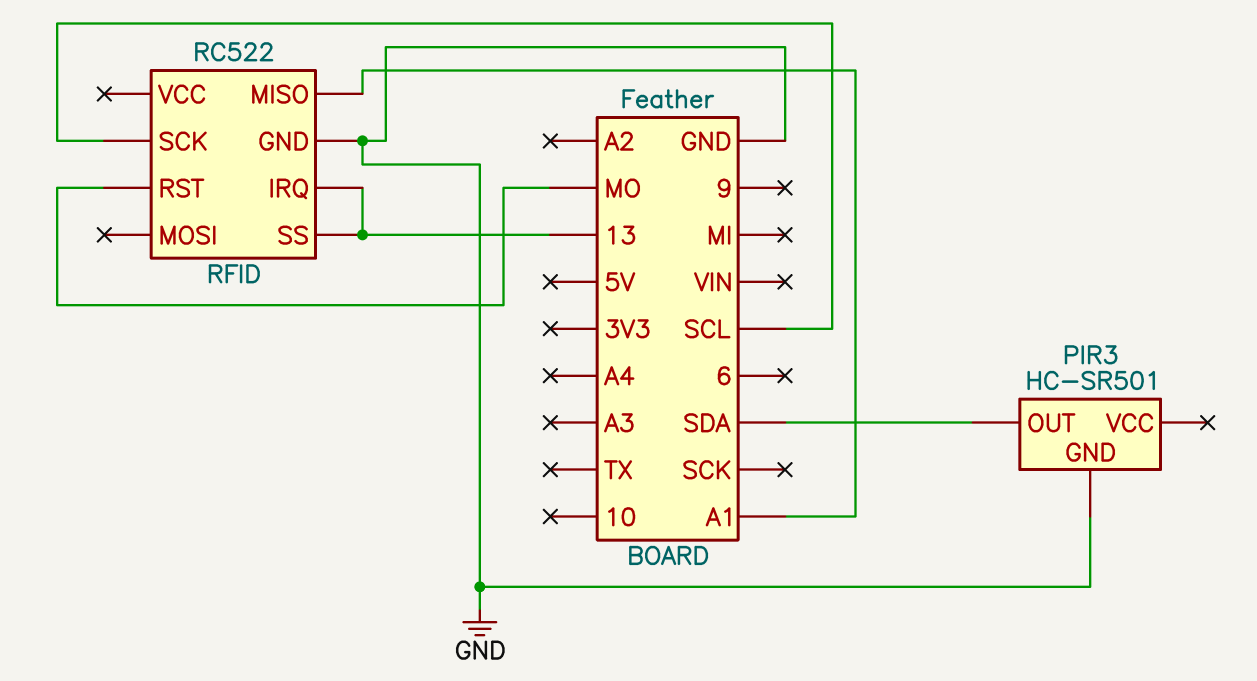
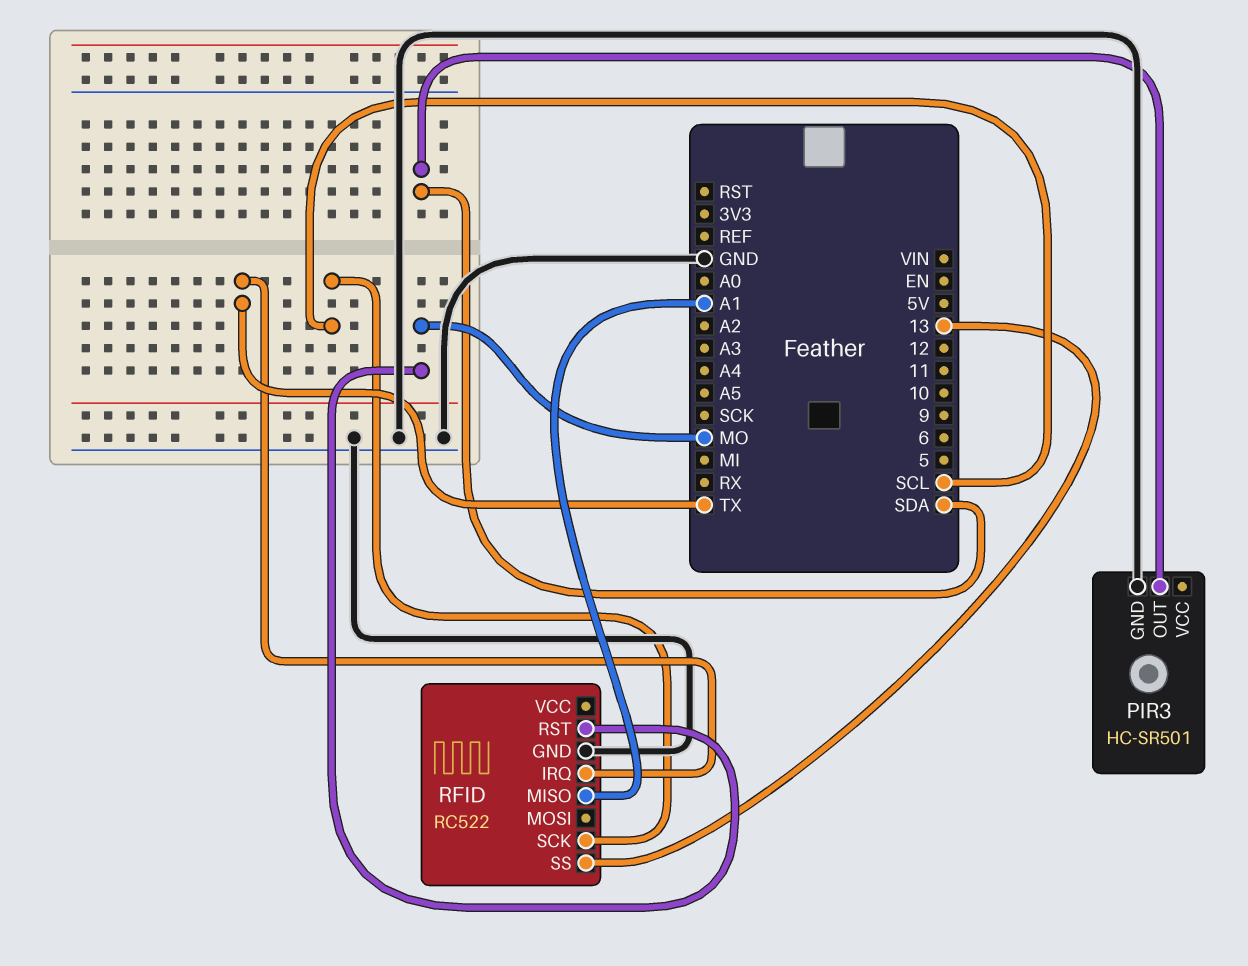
RFID pin IRQ: 13 -> TX

